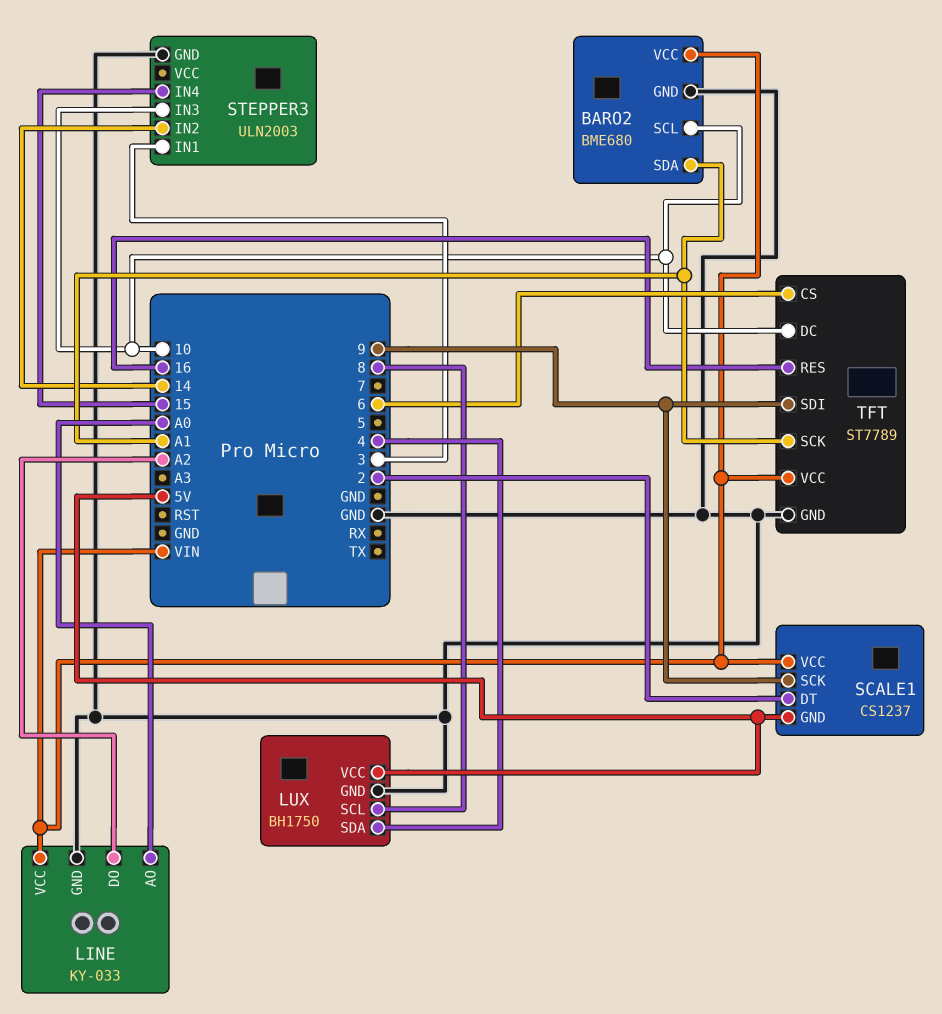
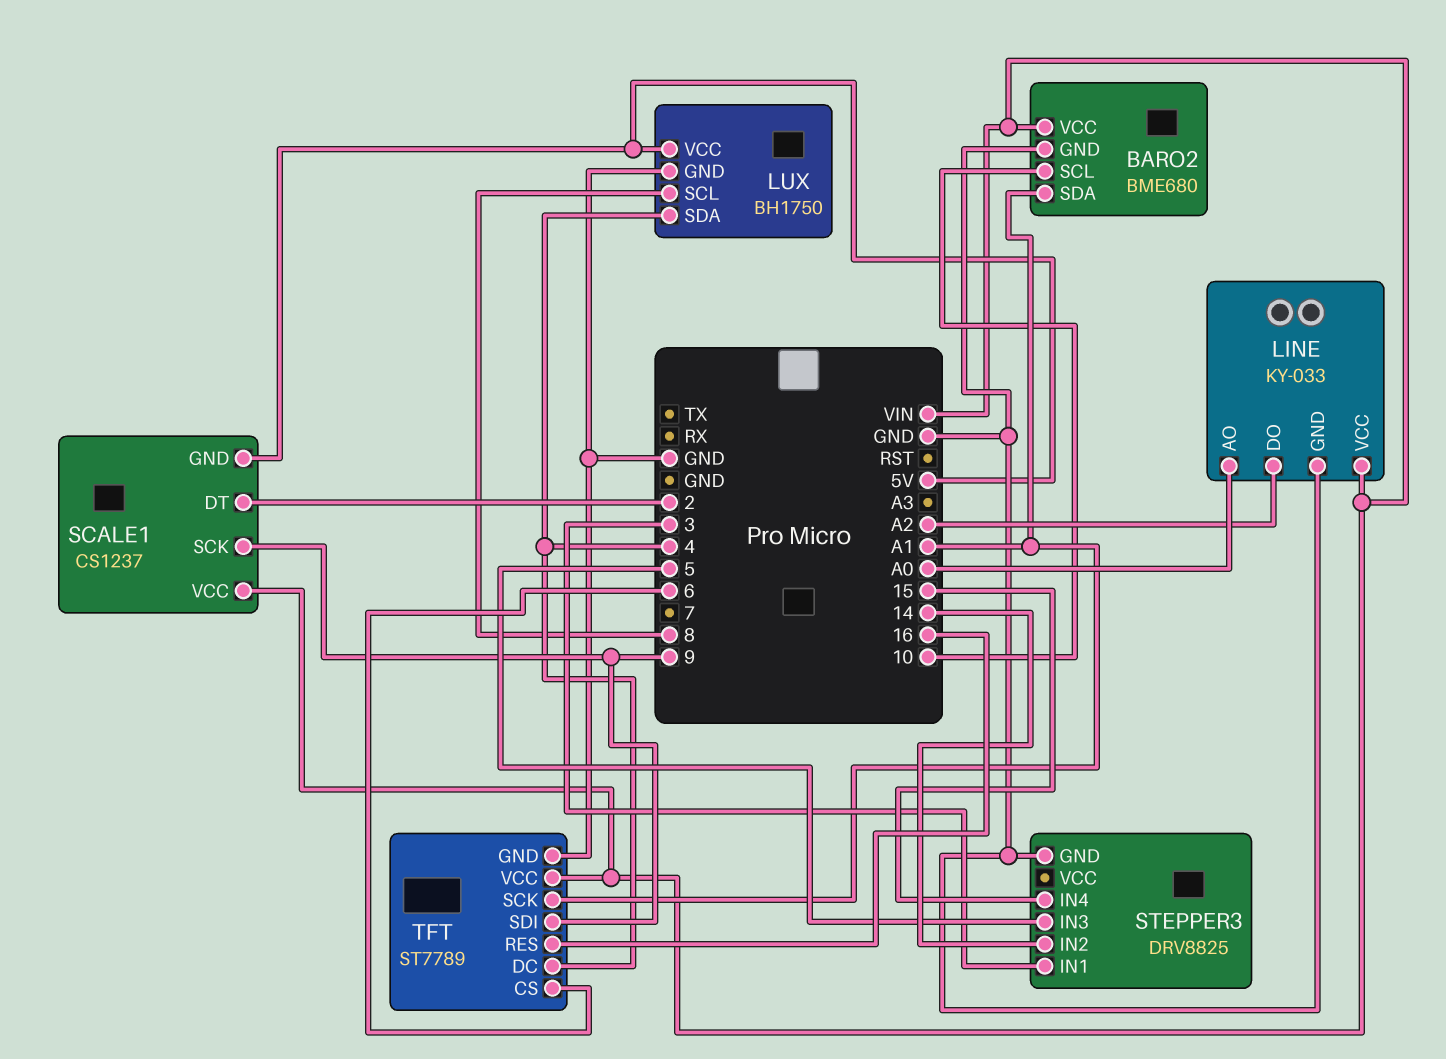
STEPPER3: ULN2003 -> DRV8825
STEPPER3 pin IN3: 10 -> 5
TFT pin DC: 10 -> 4

